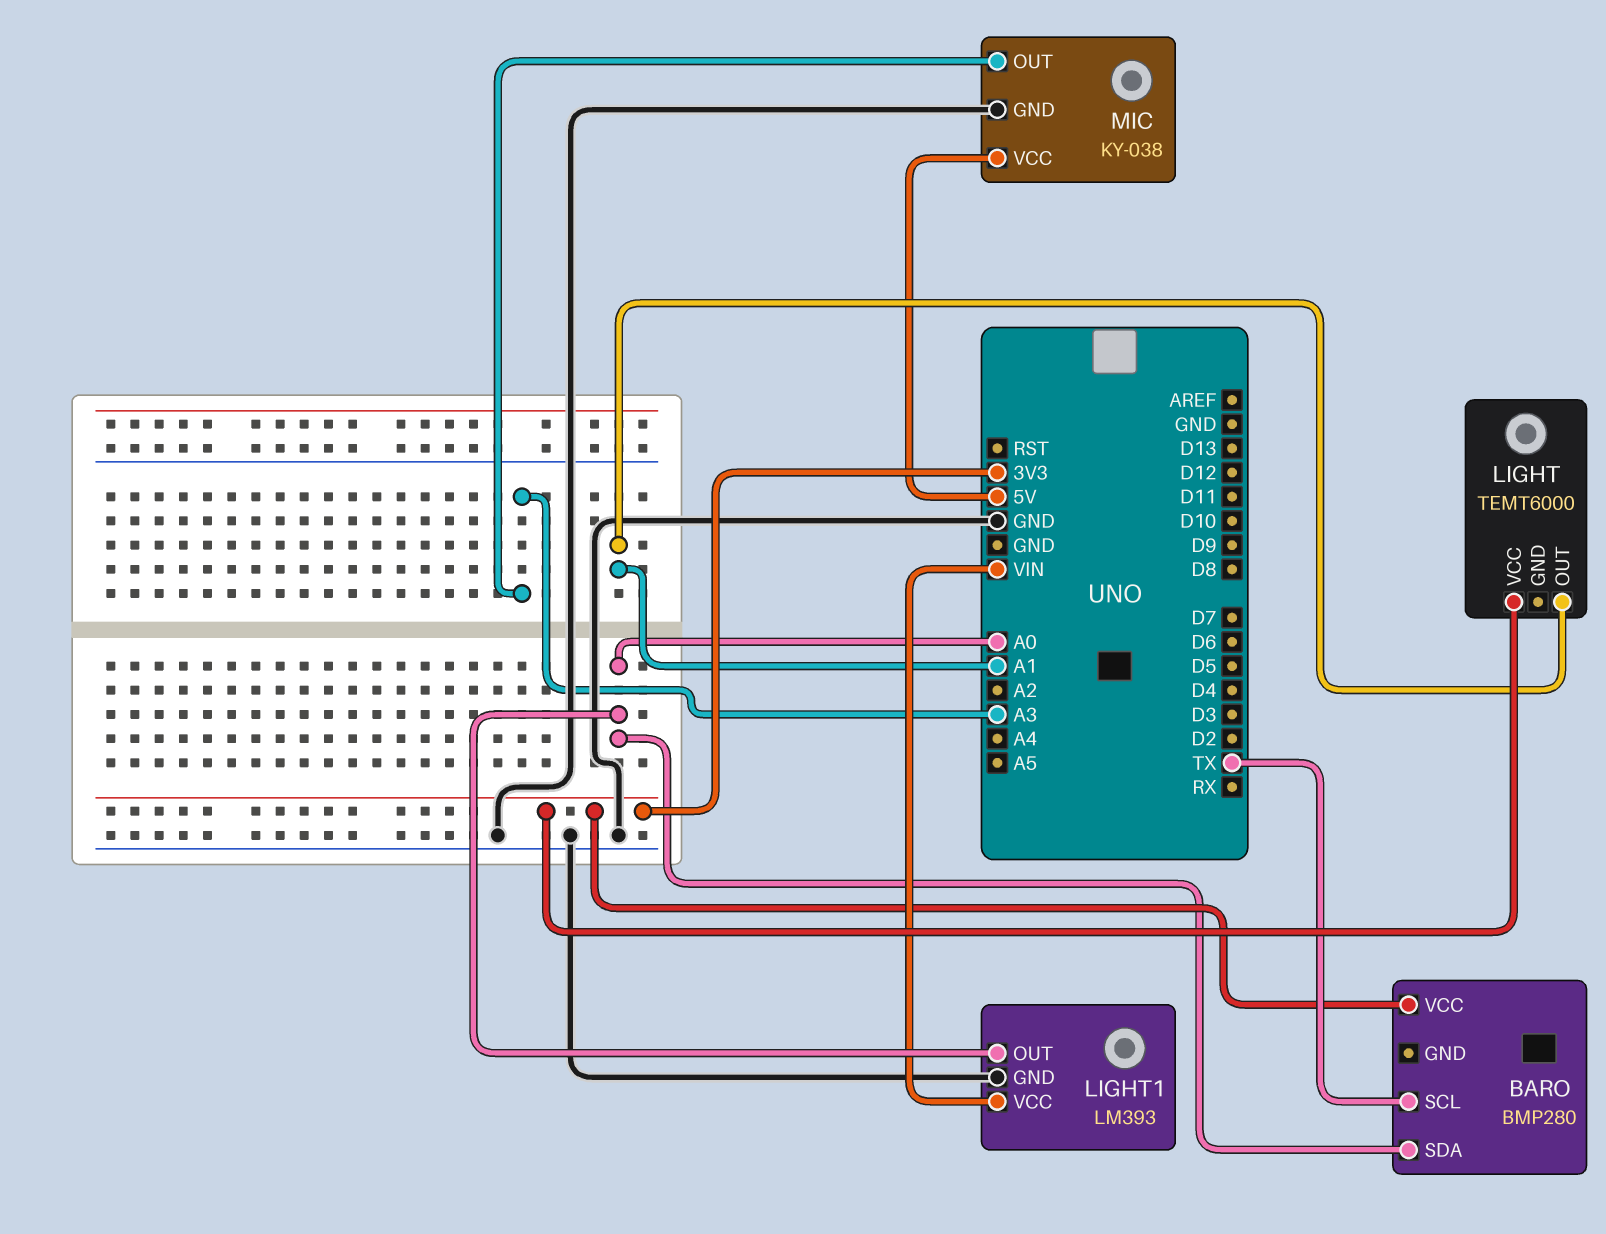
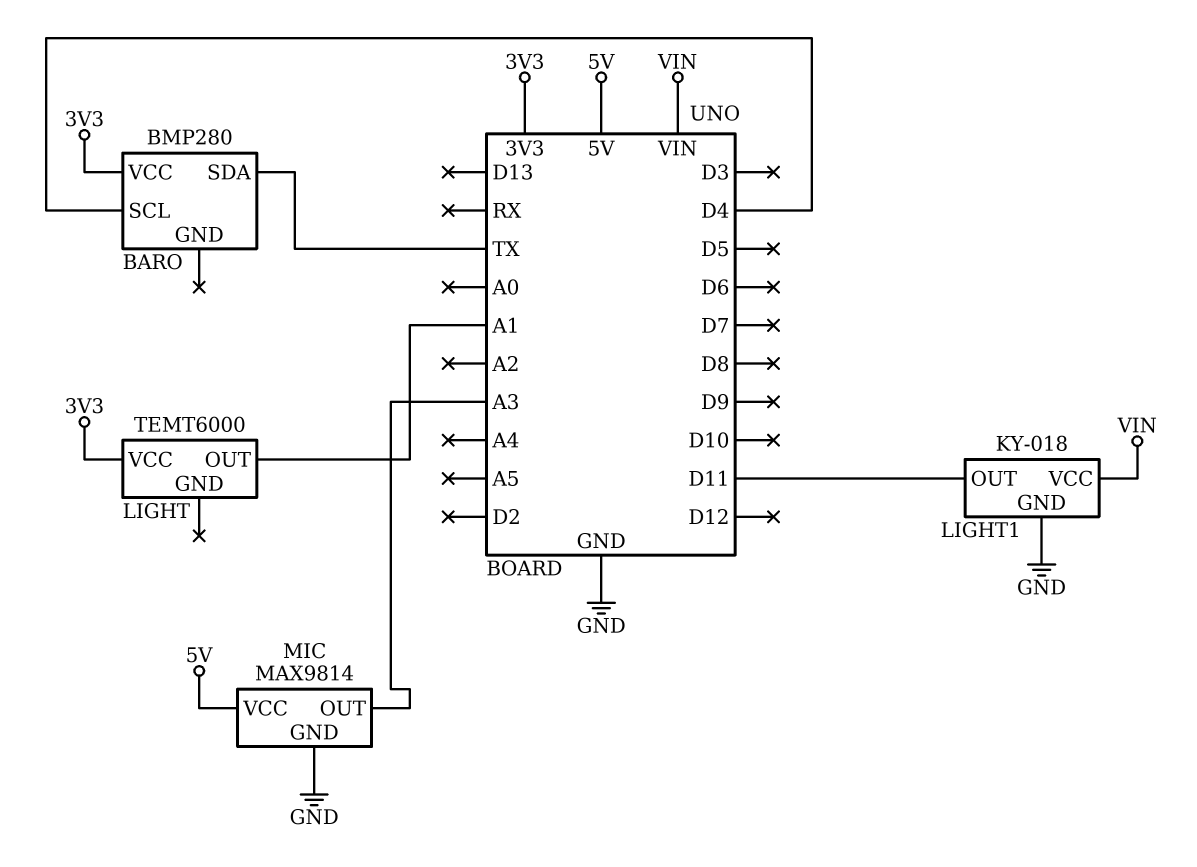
BARO pin SCL: TX -> D4
BARO pin SDA: A0 -> TX
LIGHT1: LM393 -> KY-018
LIGHT1 pin OUT: A0 -> D11
MIC: KY-038 -> MAX9814

